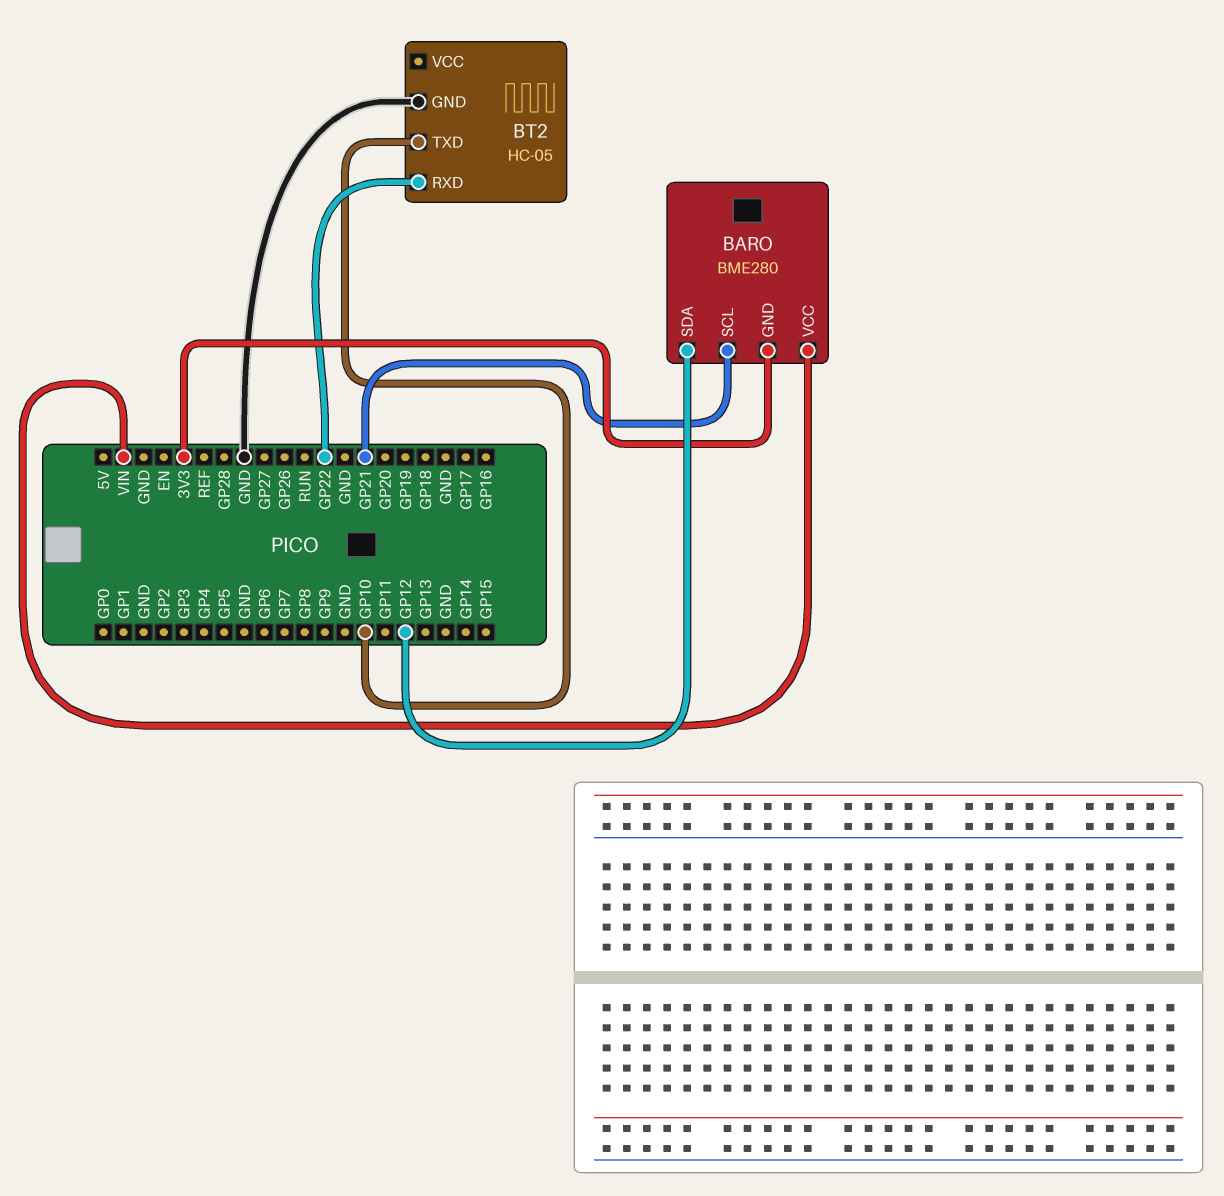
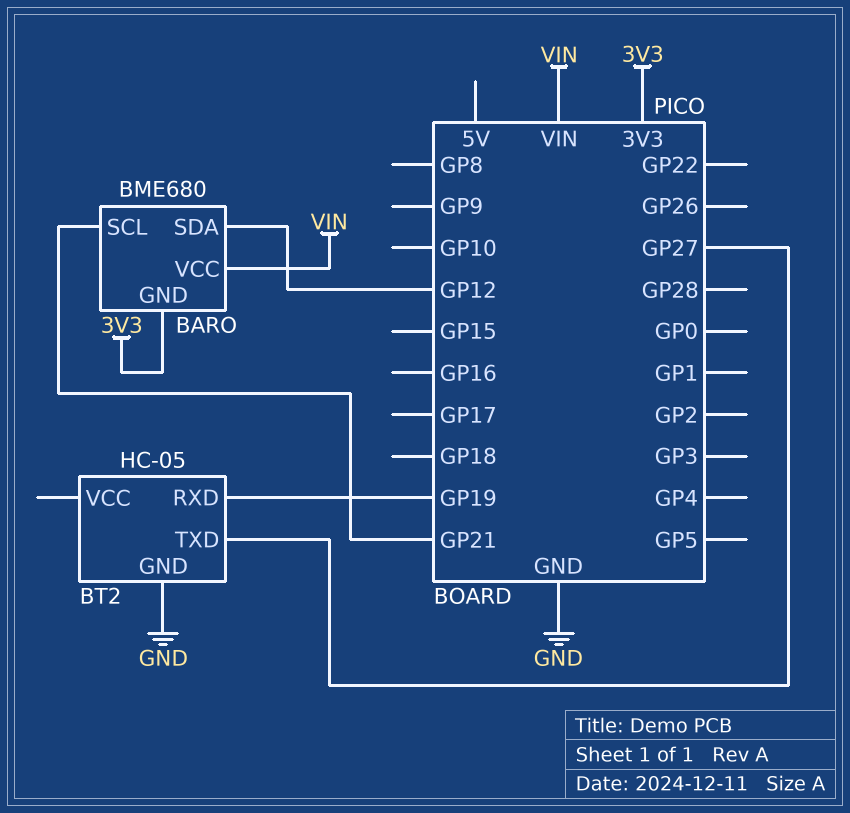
BARO: BME280 -> BME680
BT2 pin RXD: GP22 -> GP19
BT2 pin TXD: GP10 -> GP27

